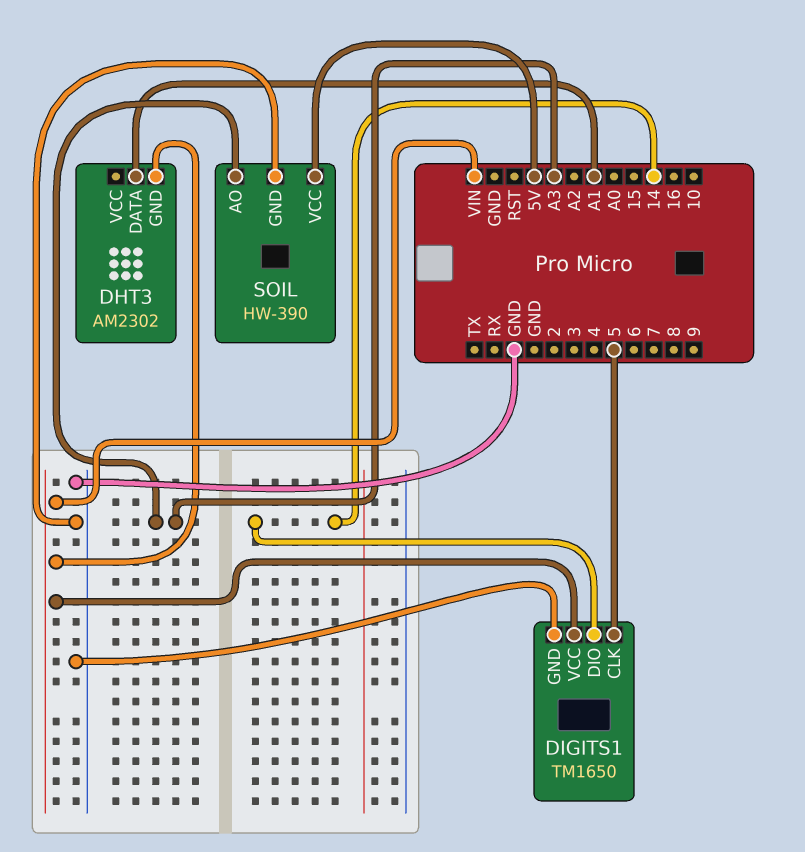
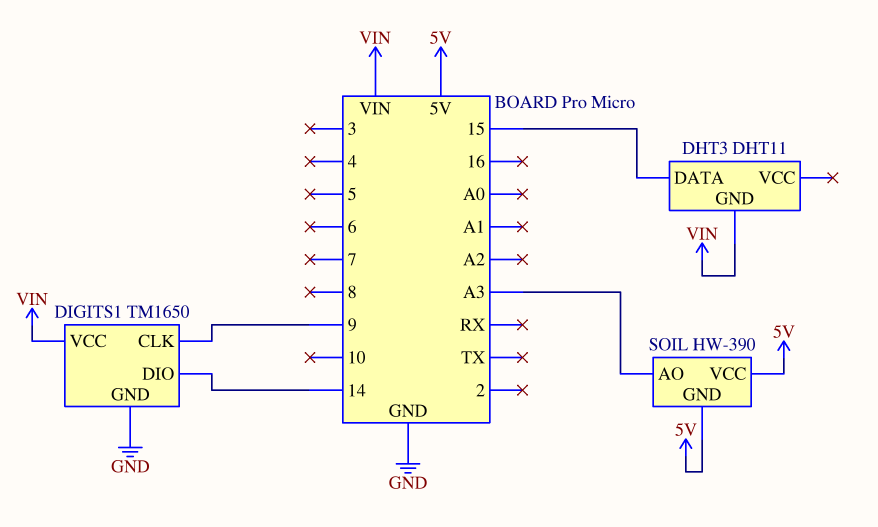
DHT3: AM2302 -> DHT11
DHT3 pin DATA: A1 -> 15
DIGITS1 pin CLK: 5 -> 9
SOIL pin GND: GND -> 5V

